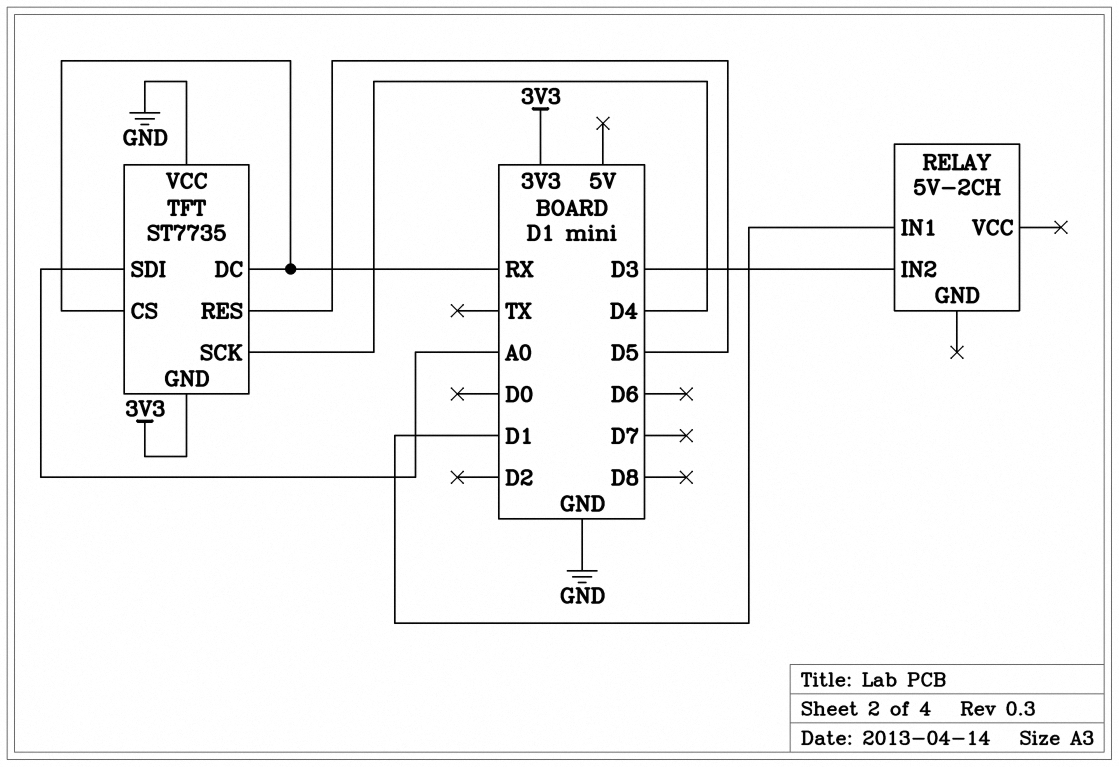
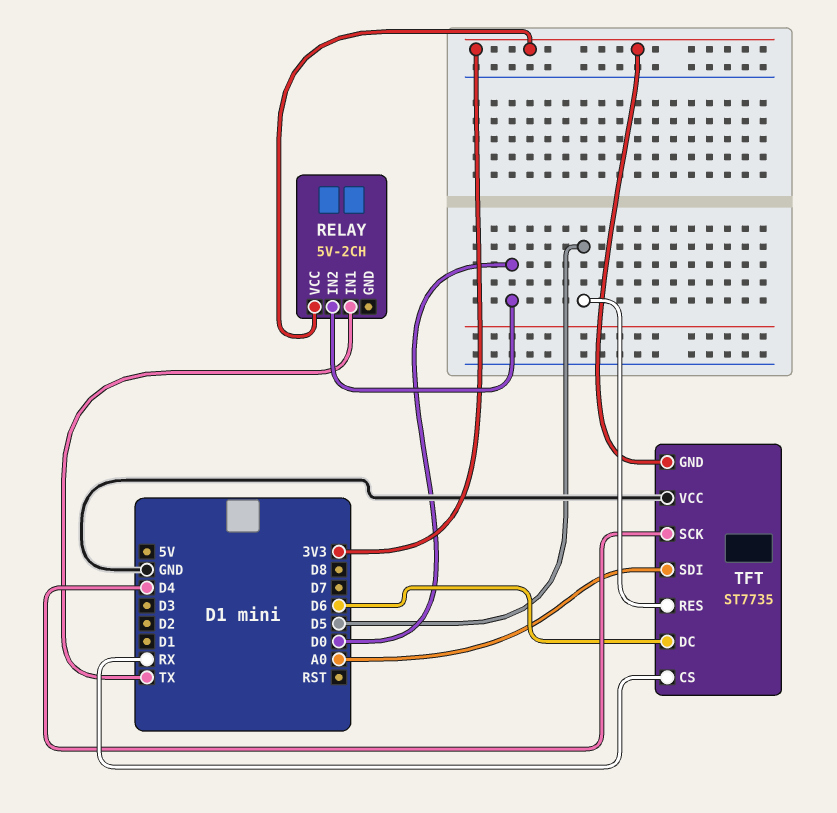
RELAY pin IN1: D1 -> TX
RELAY pin IN2: D3 -> D0
RELAY pin VCC: none -> 3V3
TFT pin DC: RX -> D6

